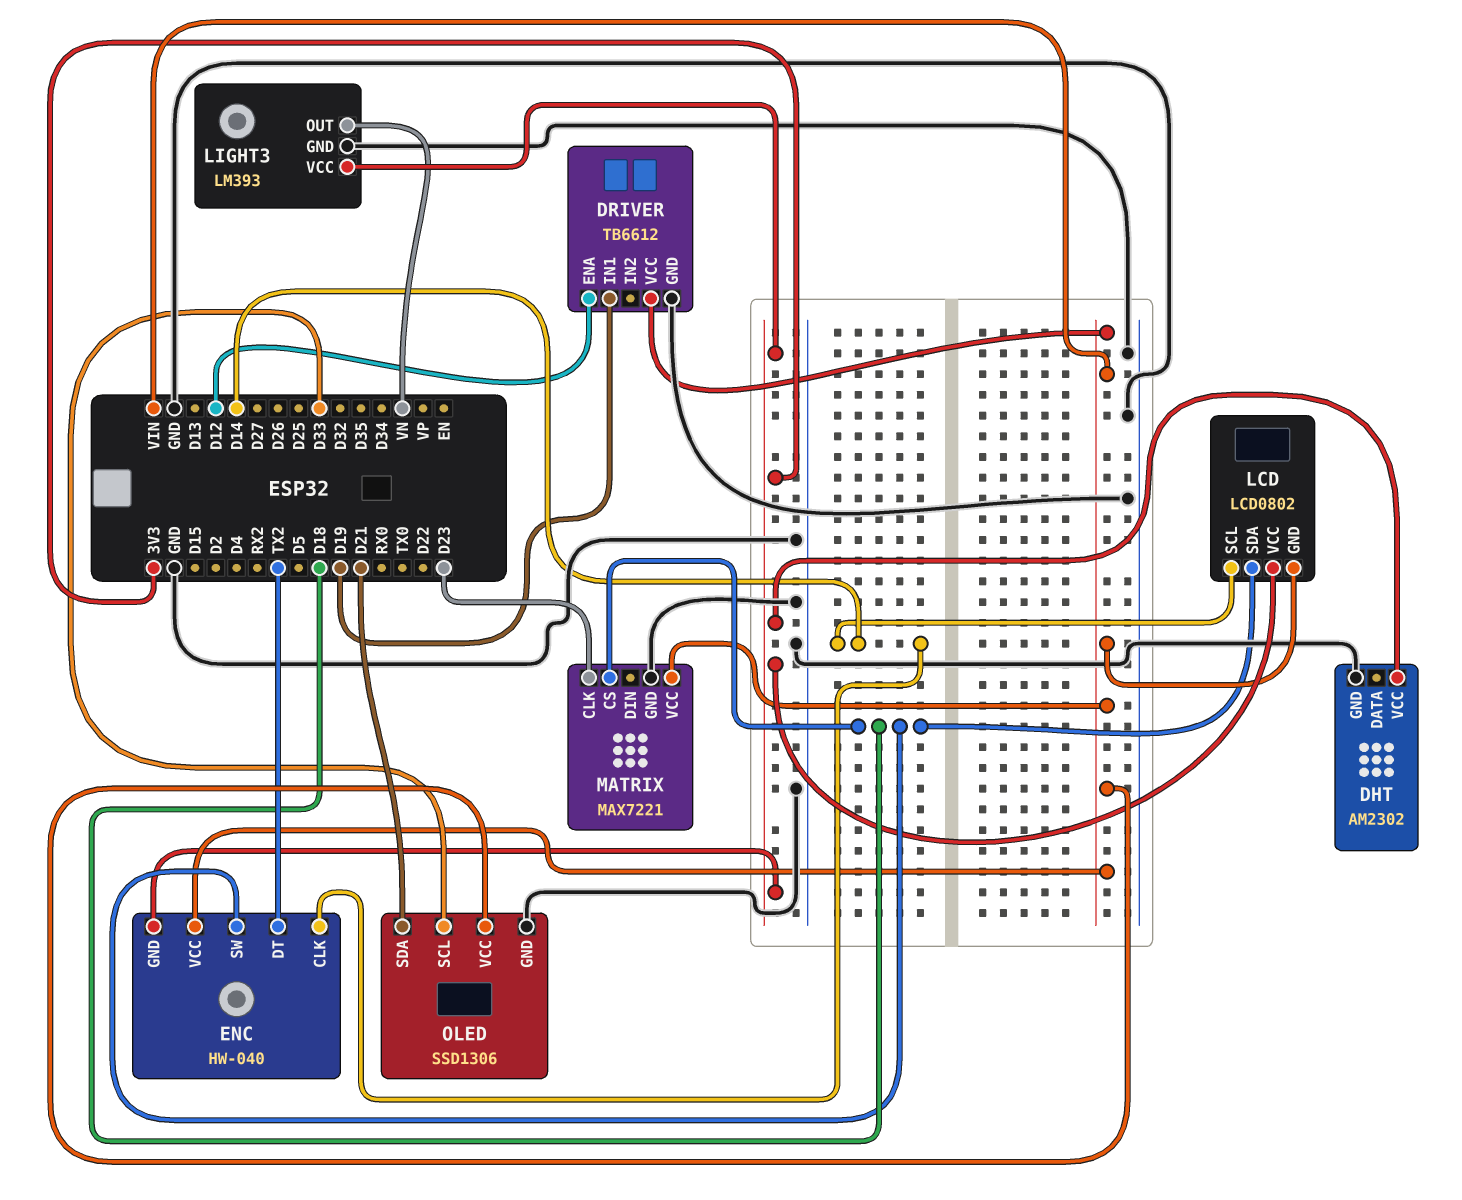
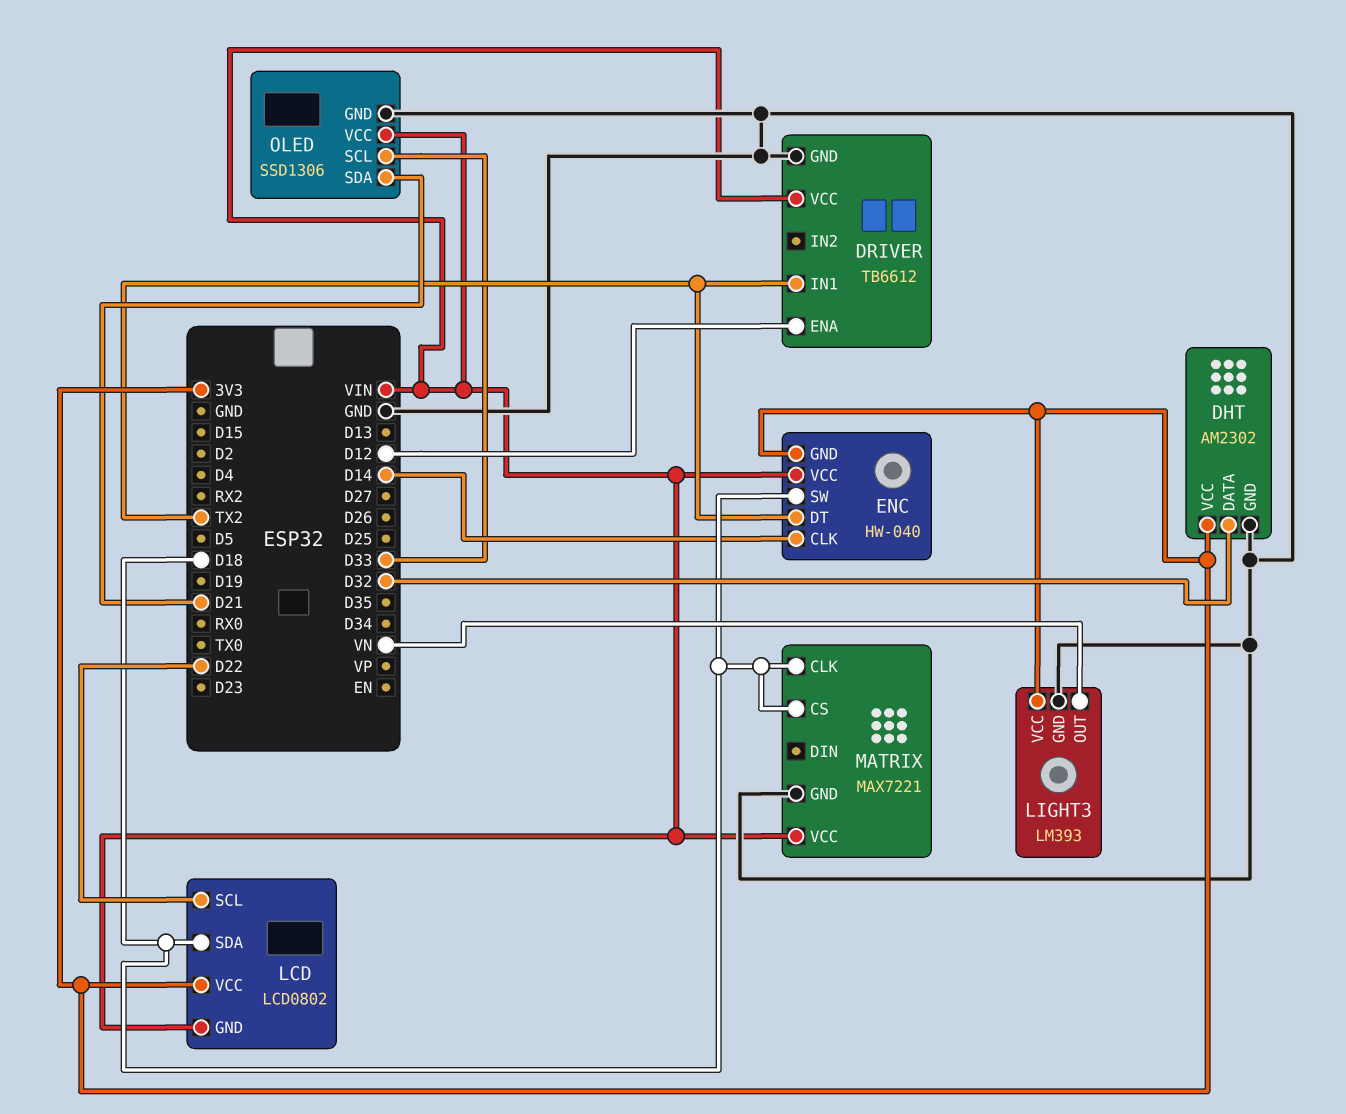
DHT pin DATA: none -> D32
DRIVER pin IN1: D19 -> TX2
LCD pin SCL: D14 -> D22
MATRIX pin CLK: D23 -> D18

